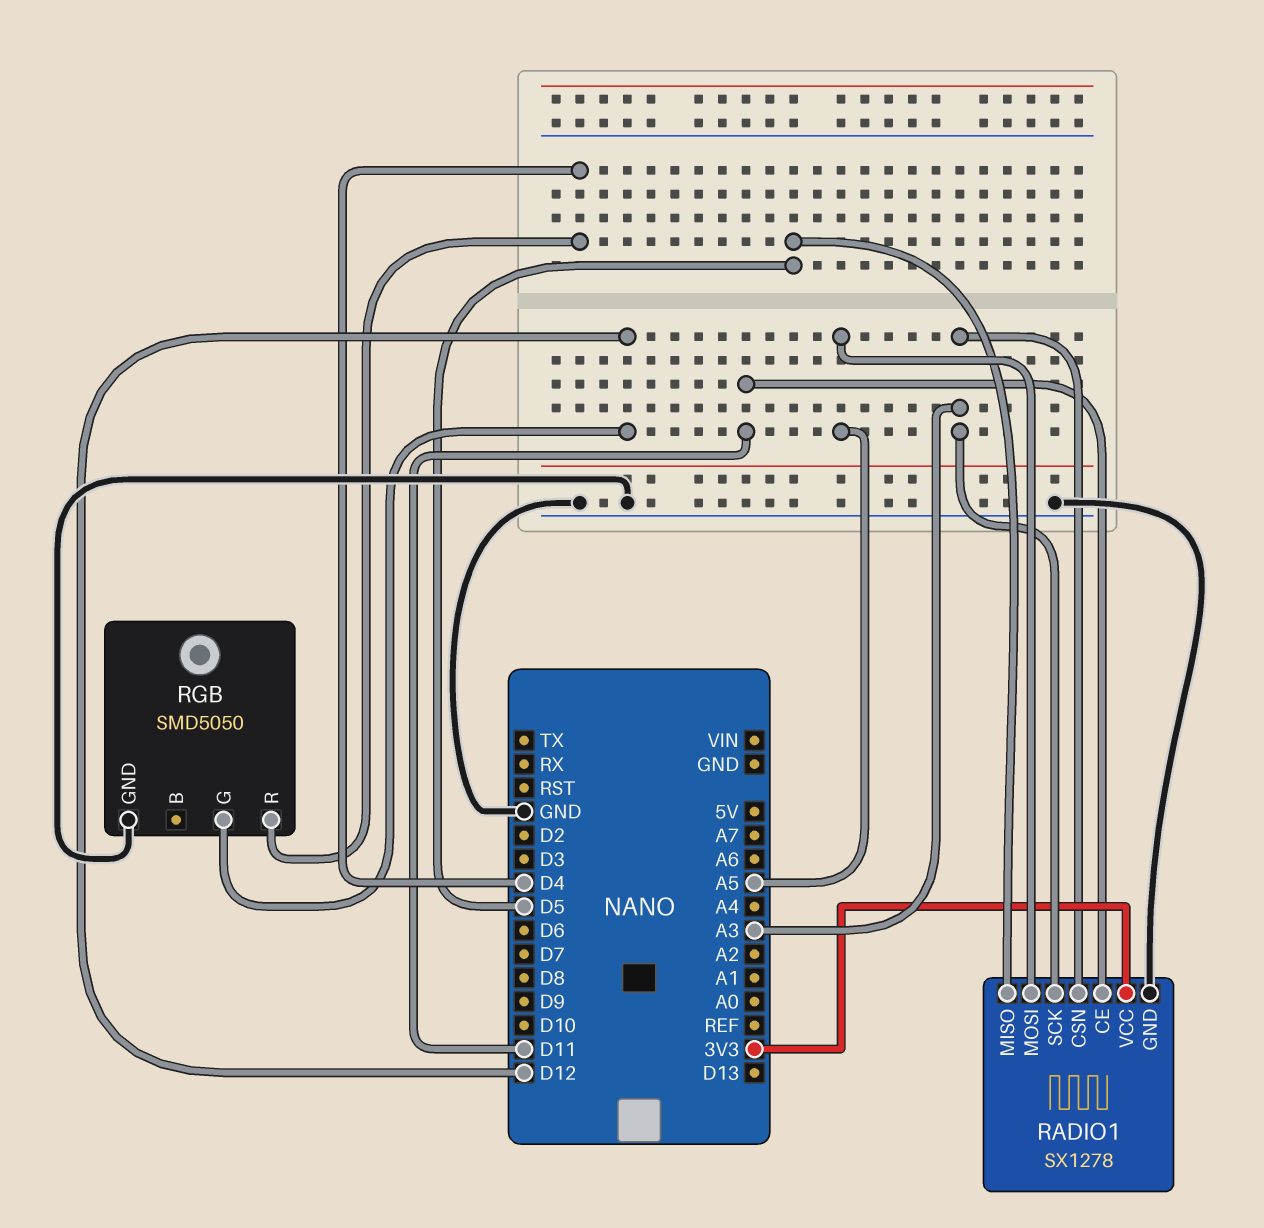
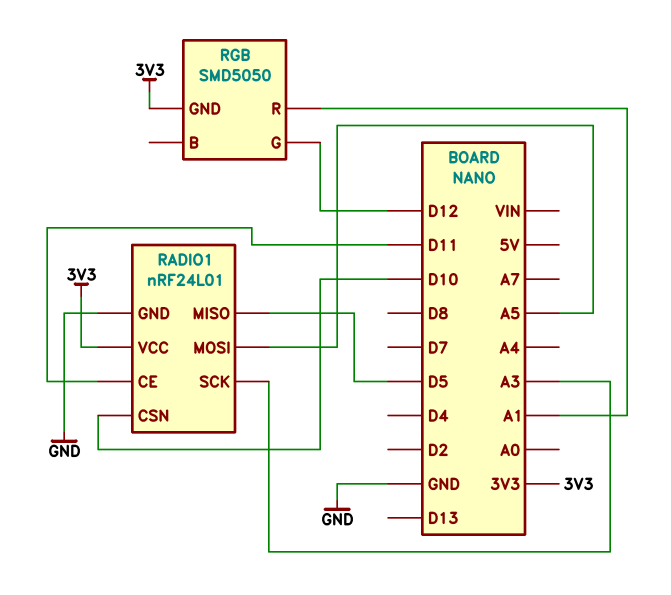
RADIO1: SX1278 -> nRF24L01
RADIO1 pin CSN: A3 -> D10
RGB pin GND: GND -> 3V3
RGB pin R: D4 -> A1

